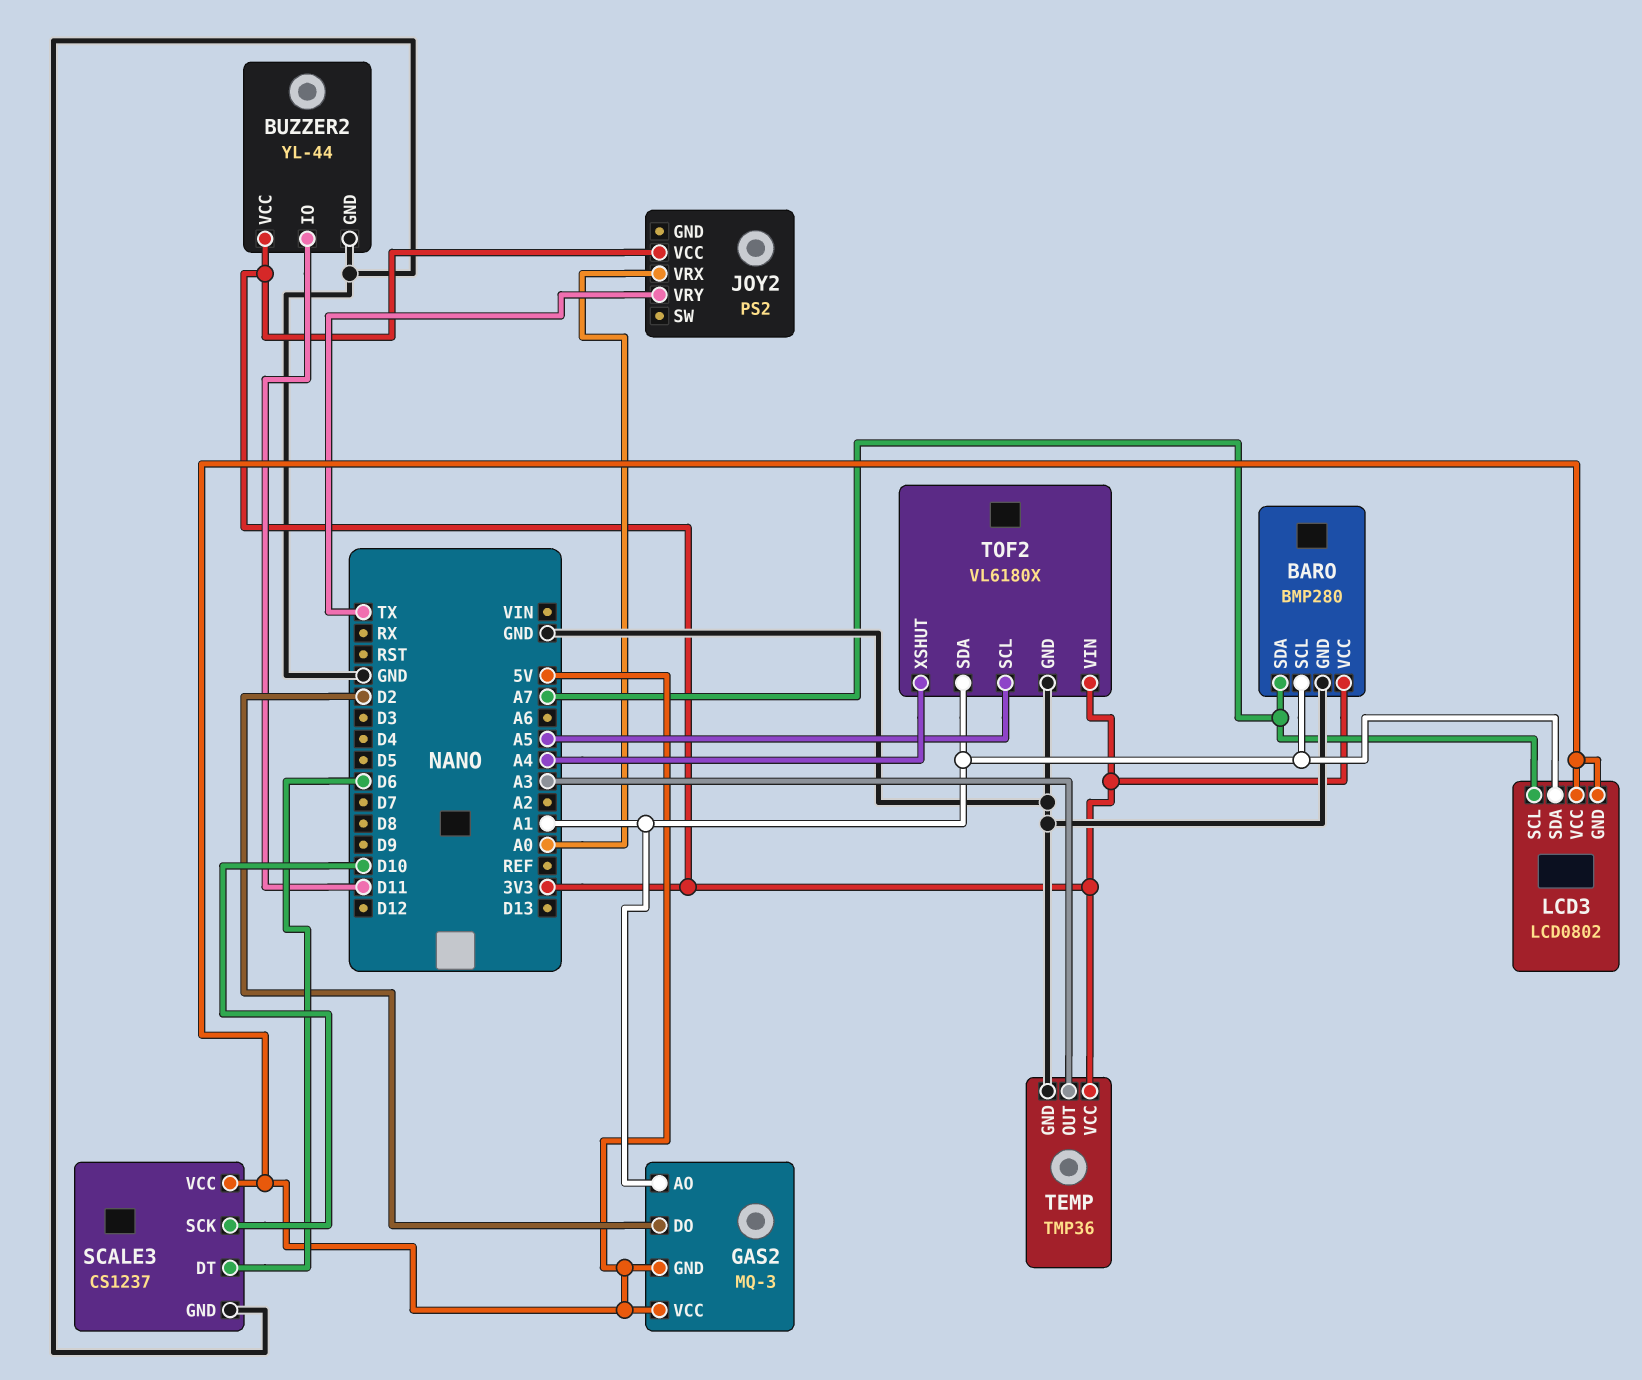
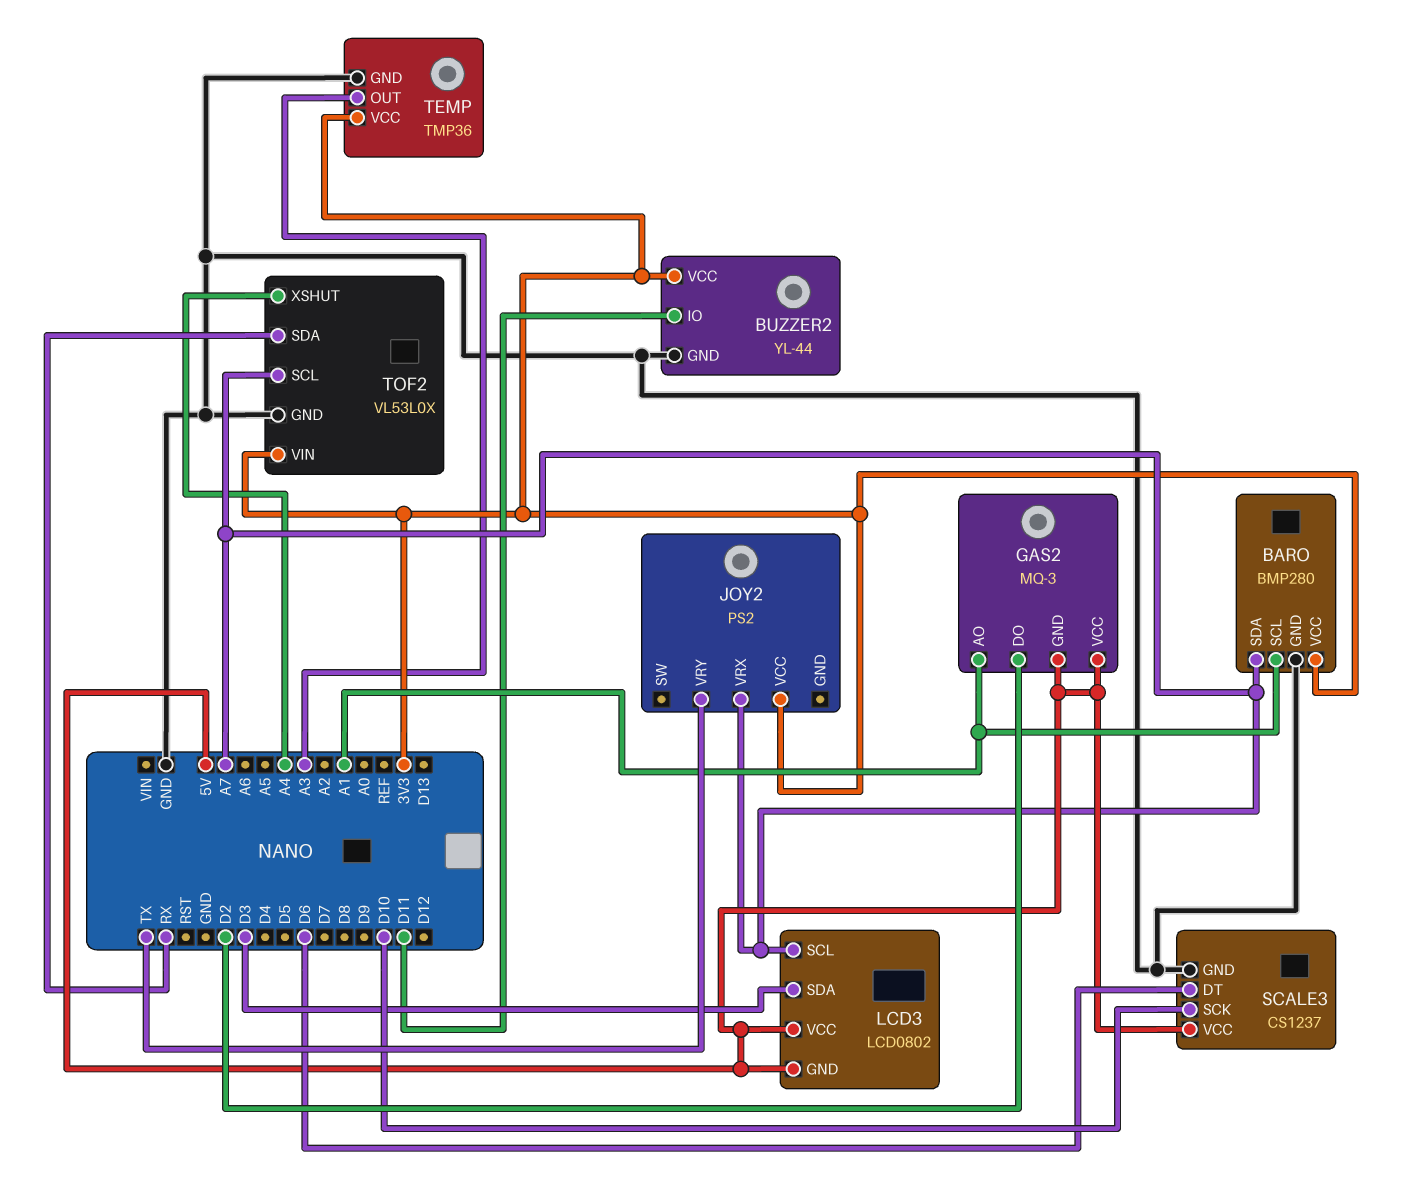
JOY2 pin VRX: A0 -> A7
LCD3 pin SDA: A1 -> D3
TOF2: VL6180X -> VL53L0X
TOF2 pin SCL: A5 -> A7
TOF2 pin SDA: A1 -> RX

